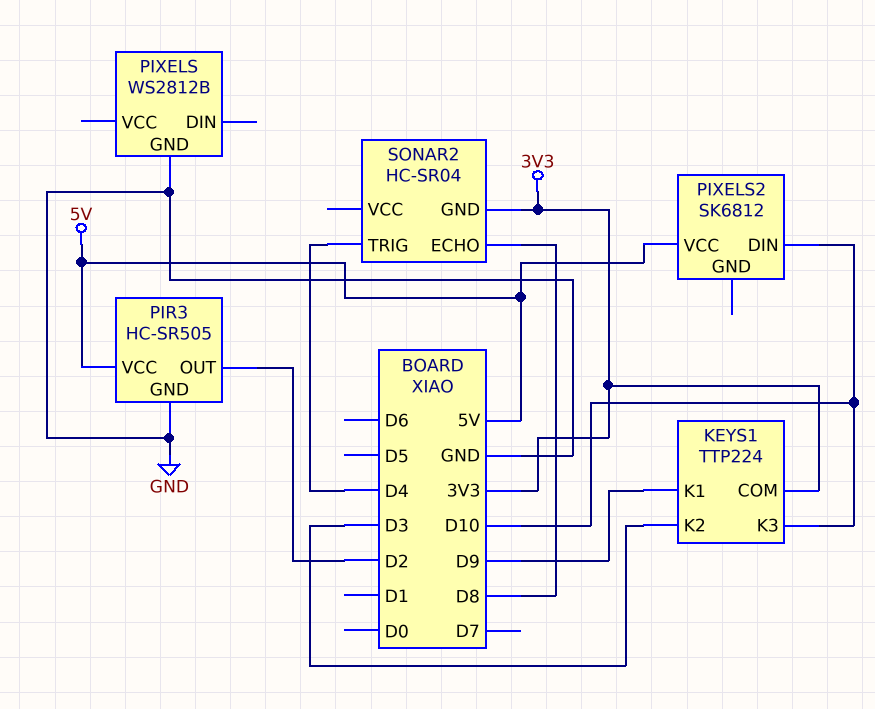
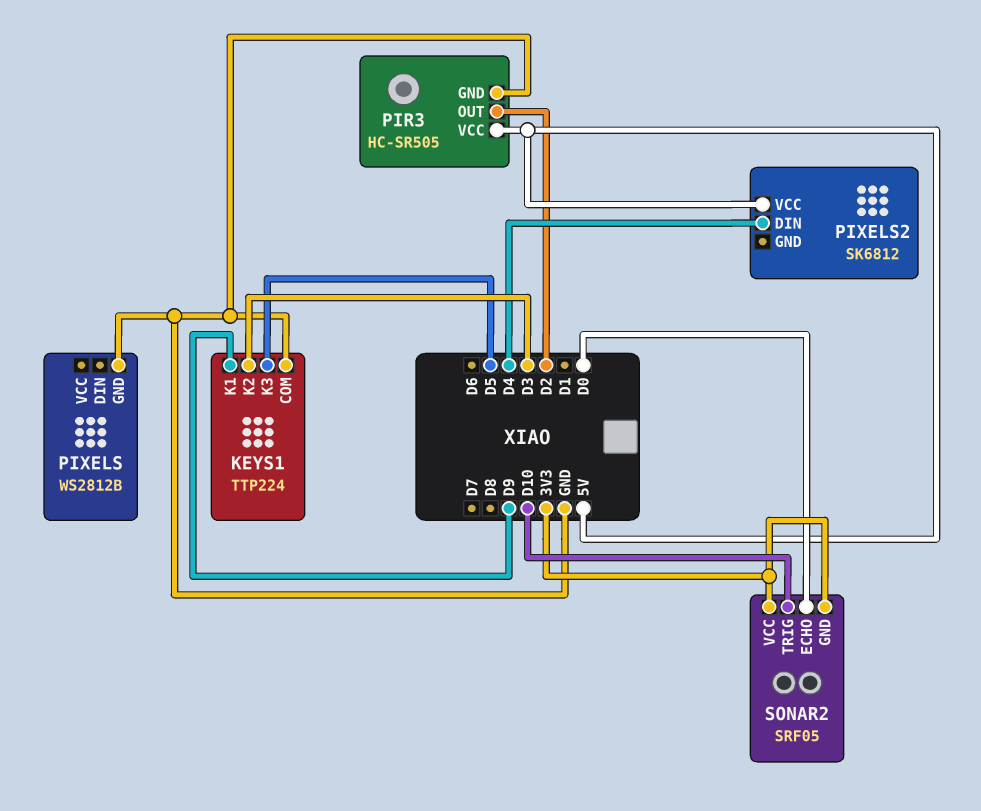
KEYS1 pin COM: 3V3 -> GND
KEYS1 pin K3: D10 -> D5
PIXELS2 pin DIN: D10 -> D4
SONAR2: HC-SR04 -> SRF05
SONAR2 pin ECHO: D8 -> D0
SONAR2 pin TRIG: D4 -> D10
SONAR2 pin VCC: none -> 3V3

